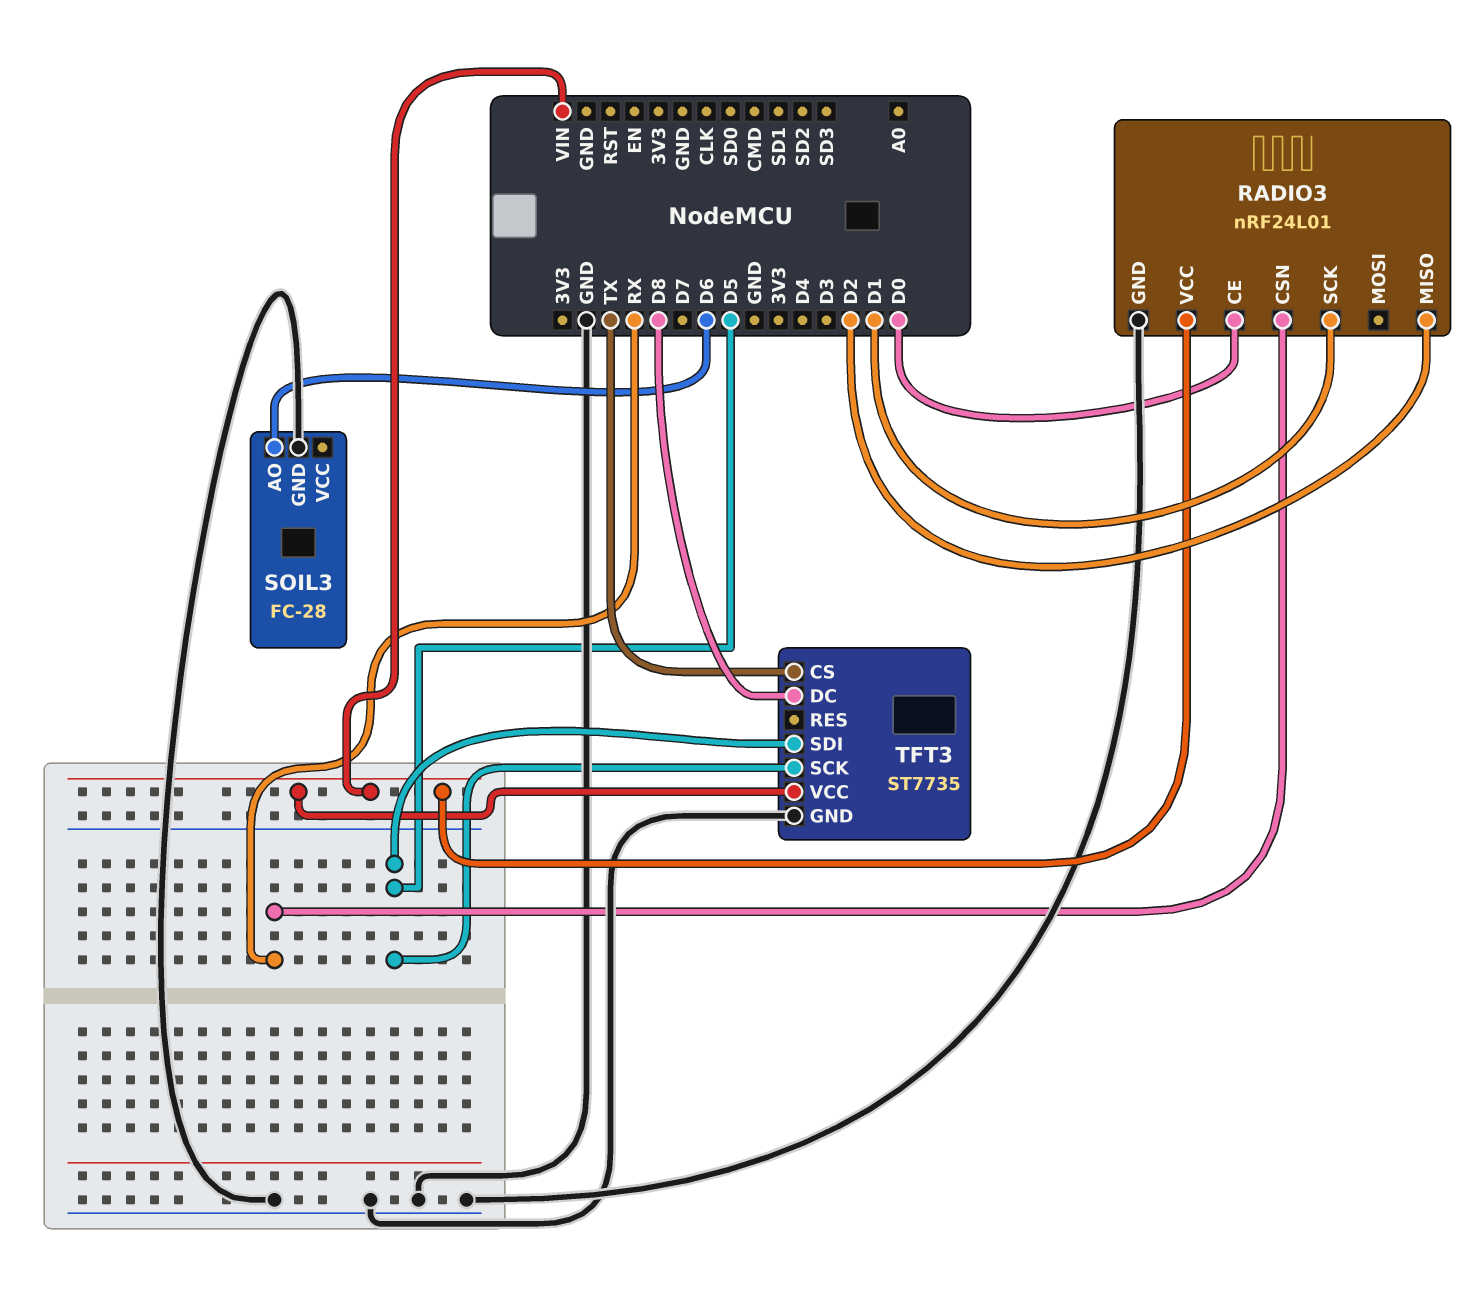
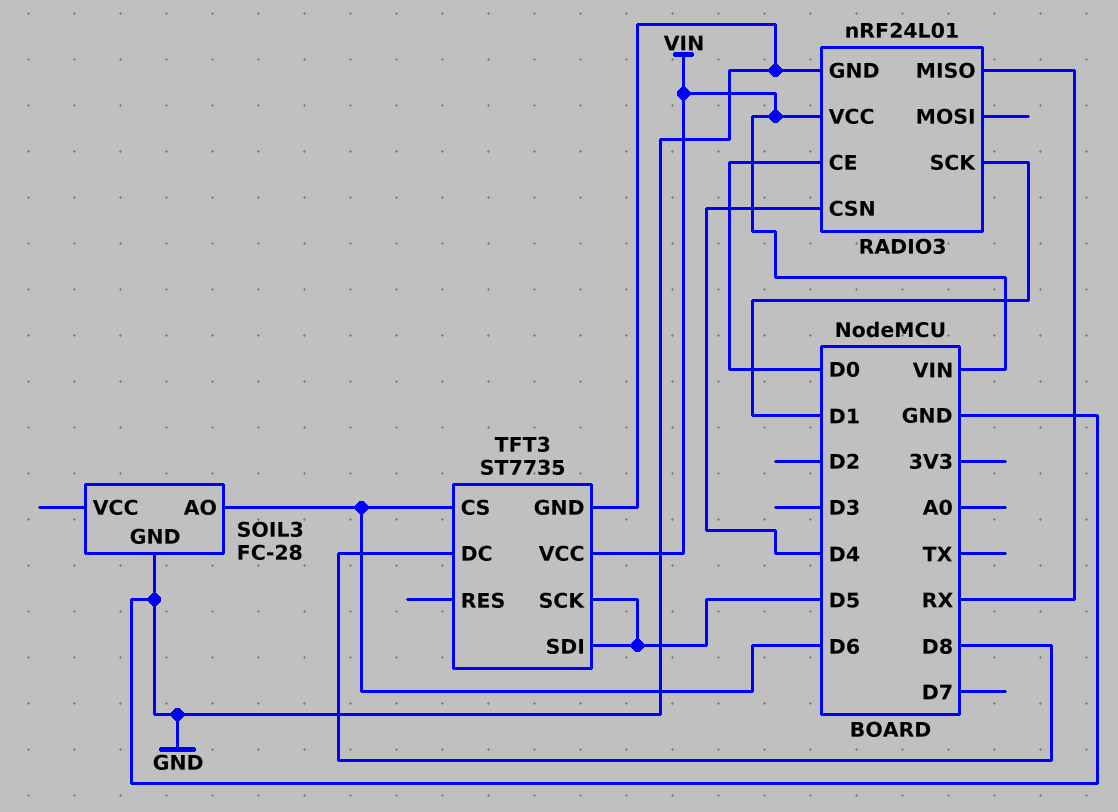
RADIO3 pin CSN: RX -> D4
RADIO3 pin MISO: D2 -> RX
TFT3 pin CS: TX -> D6

